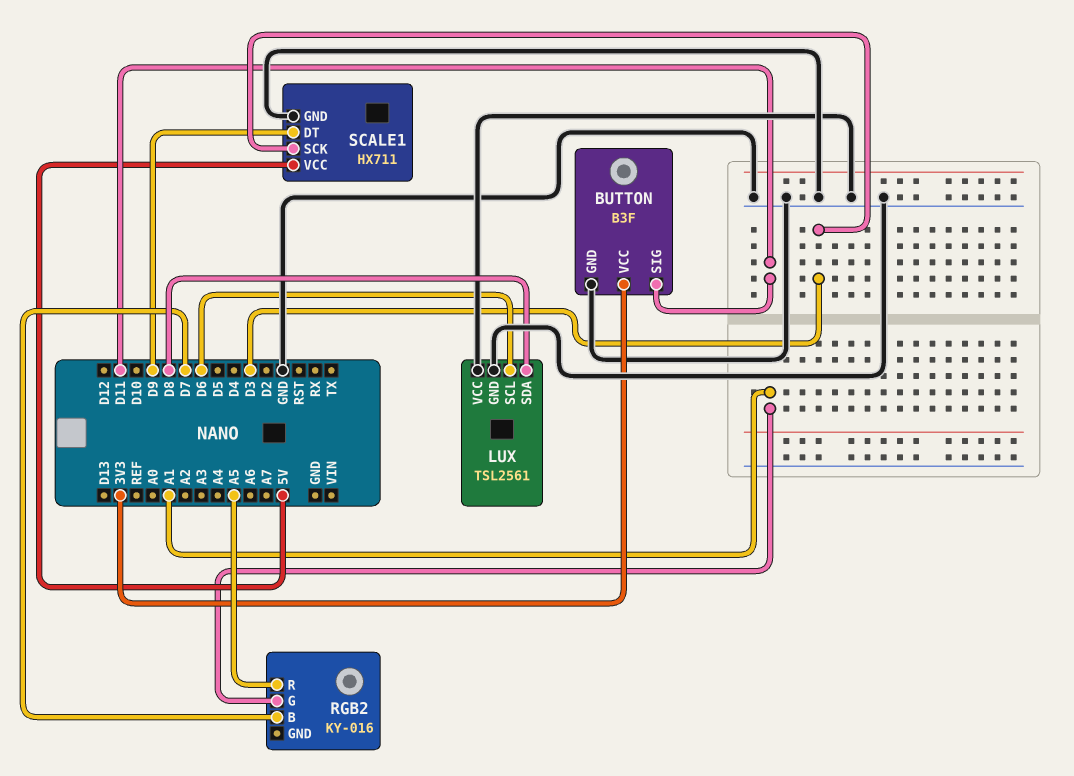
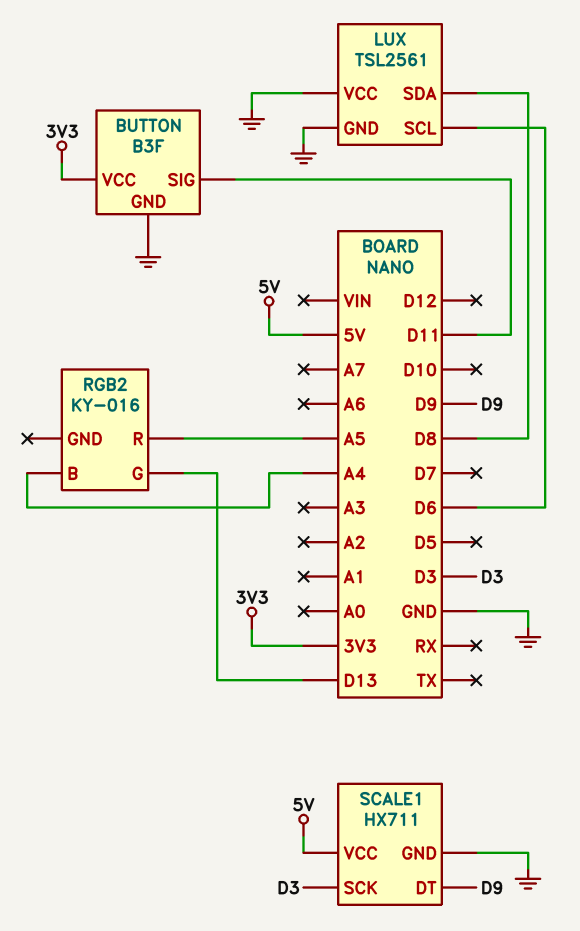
RGB2 pin B: D7 -> A4
RGB2 pin G: A1 -> D13

